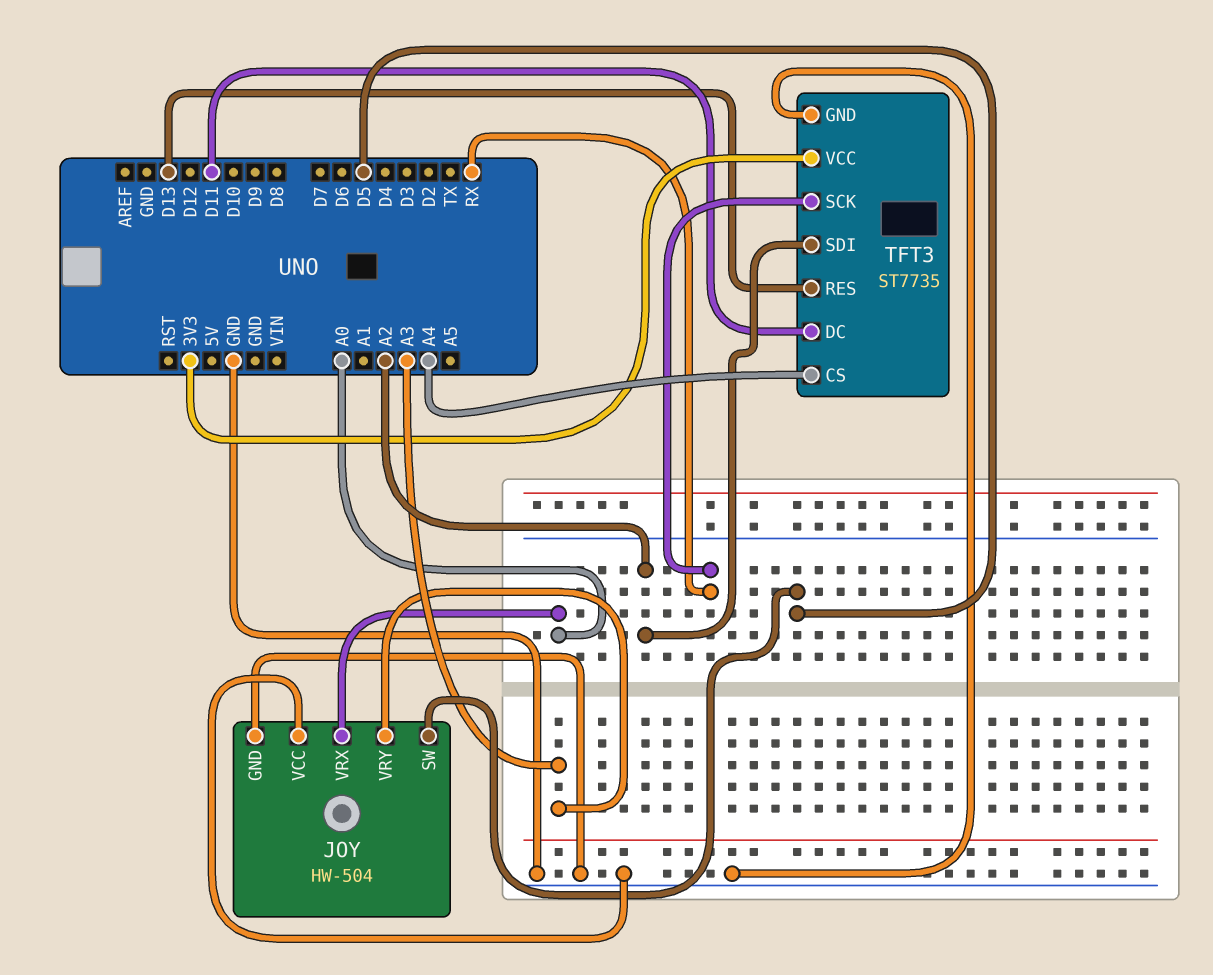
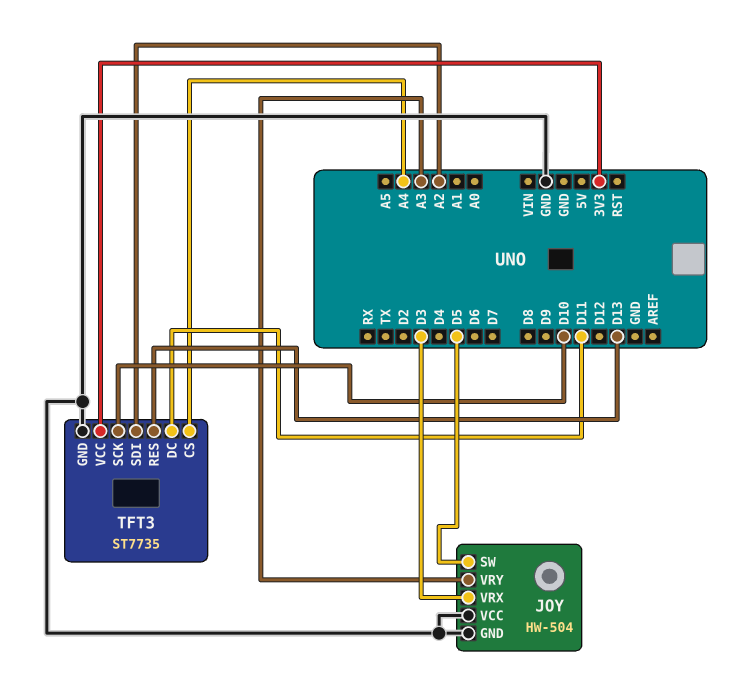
JOY pin VRX: A0 -> D3
TFT3 pin SCK: RX -> D10

